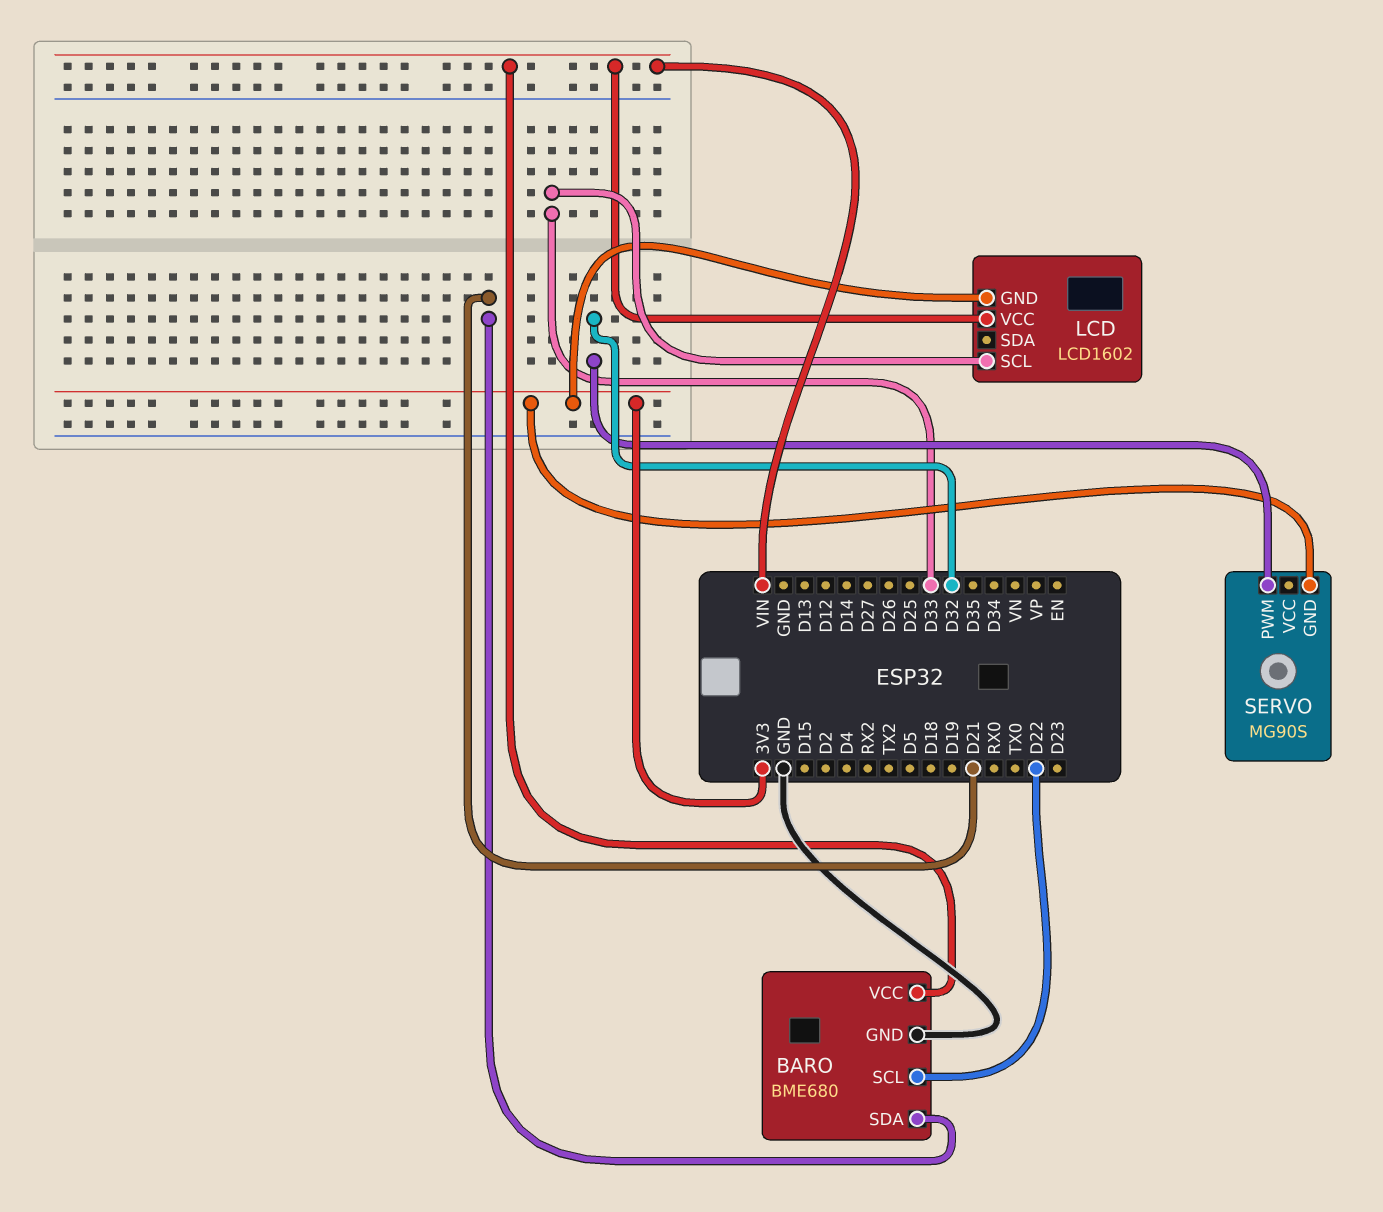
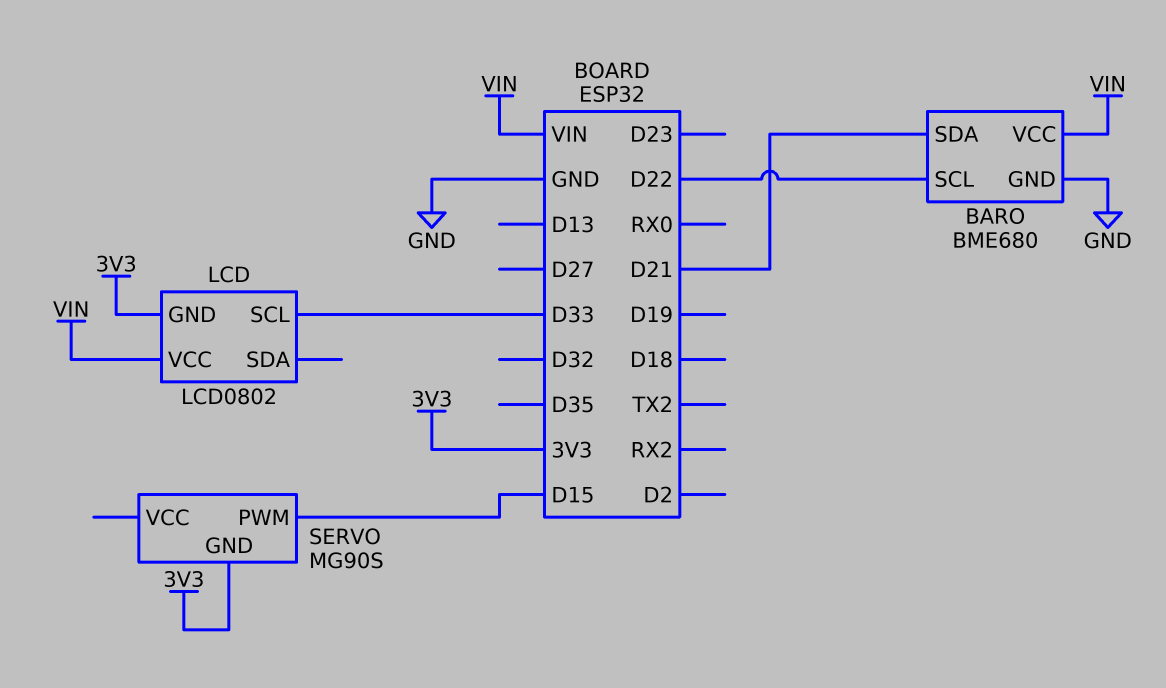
LCD: LCD1602 -> LCD0802
SERVO pin PWM: D32 -> D15

